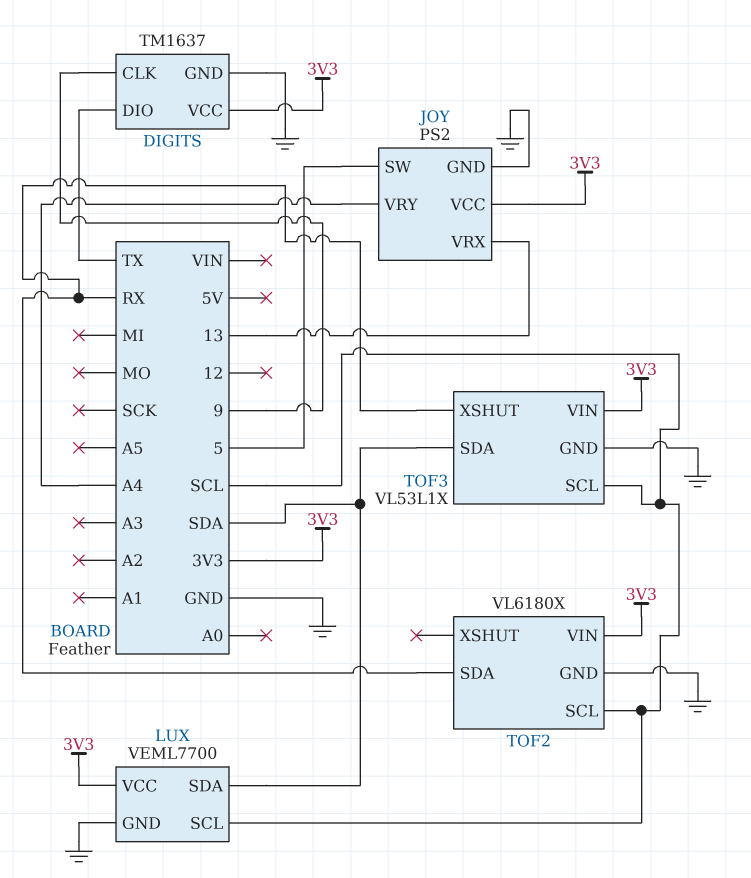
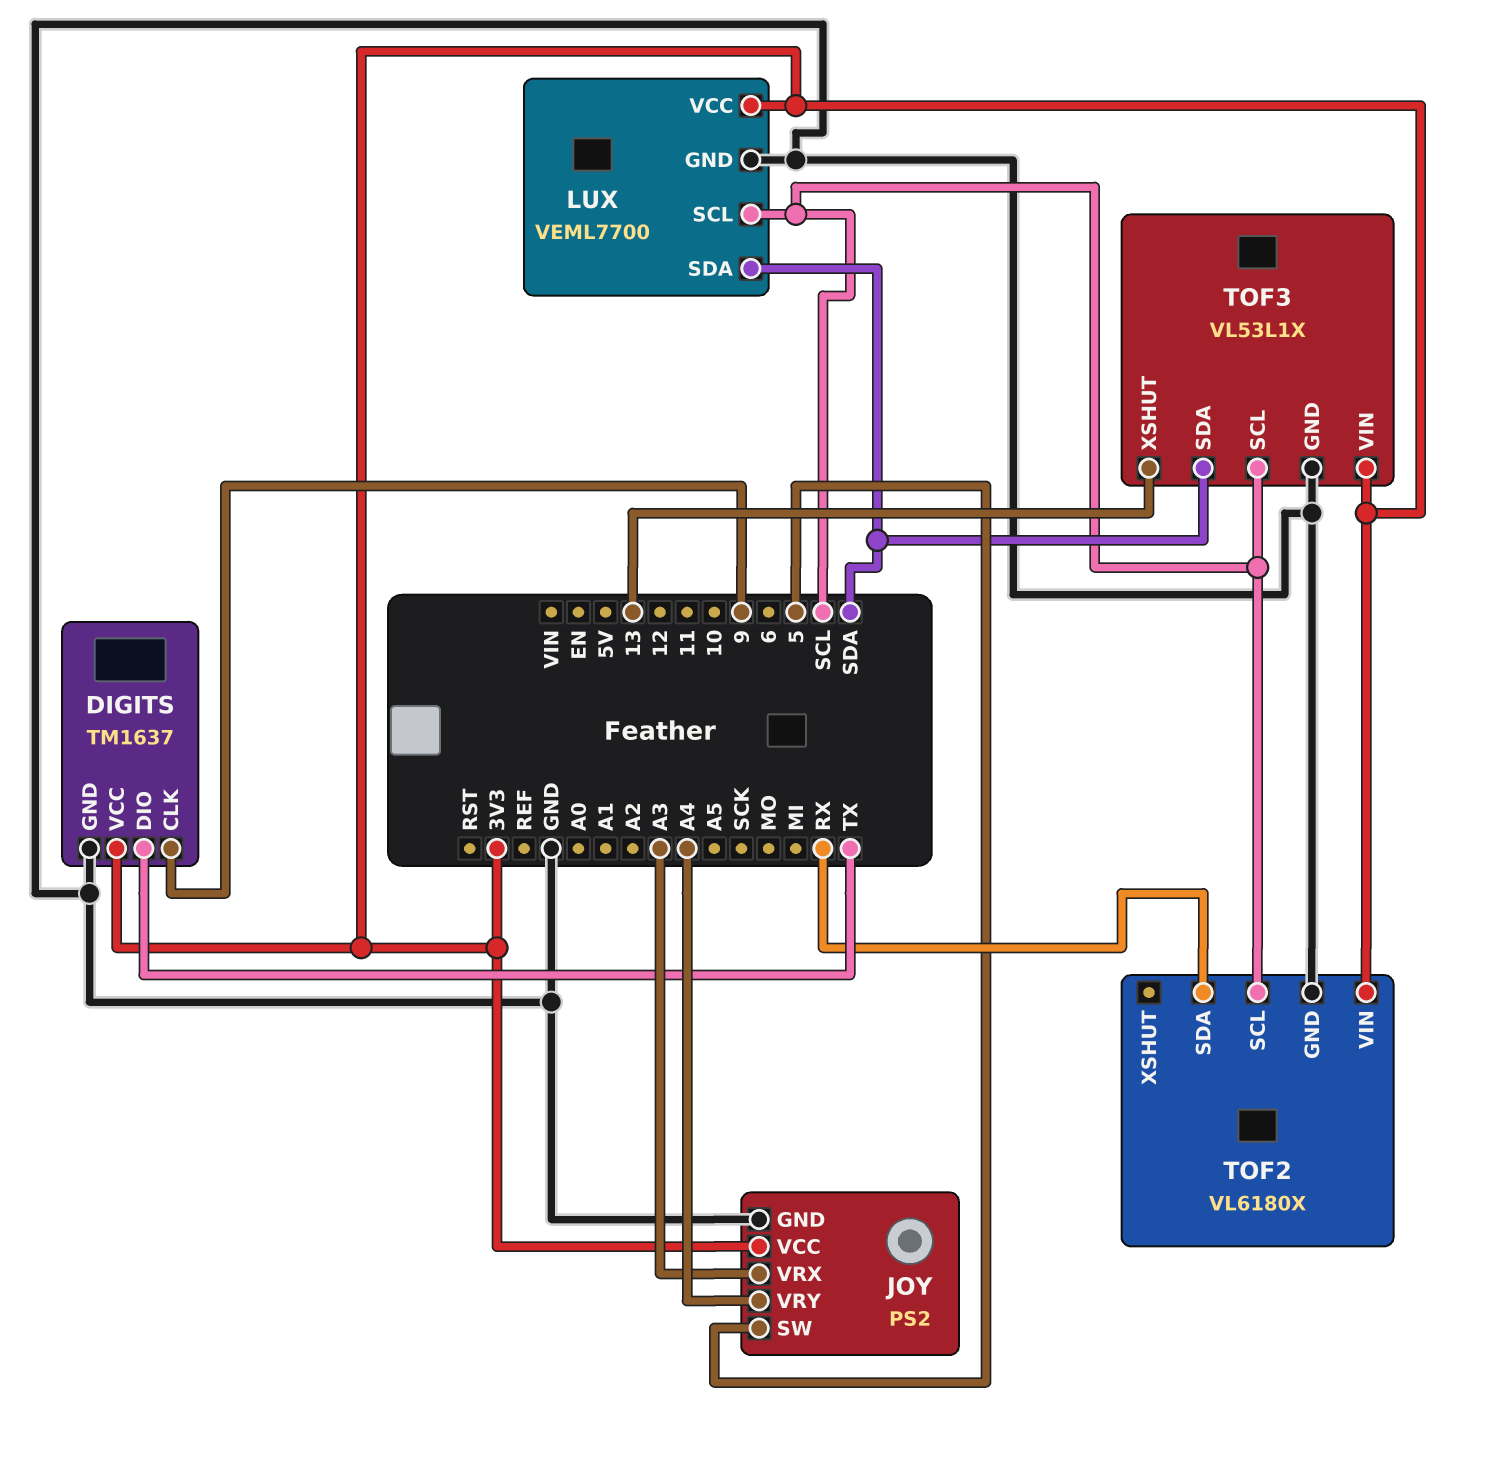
JOY pin VRX: 13 -> A3
TOF3 pin XSHUT: RX -> 13

